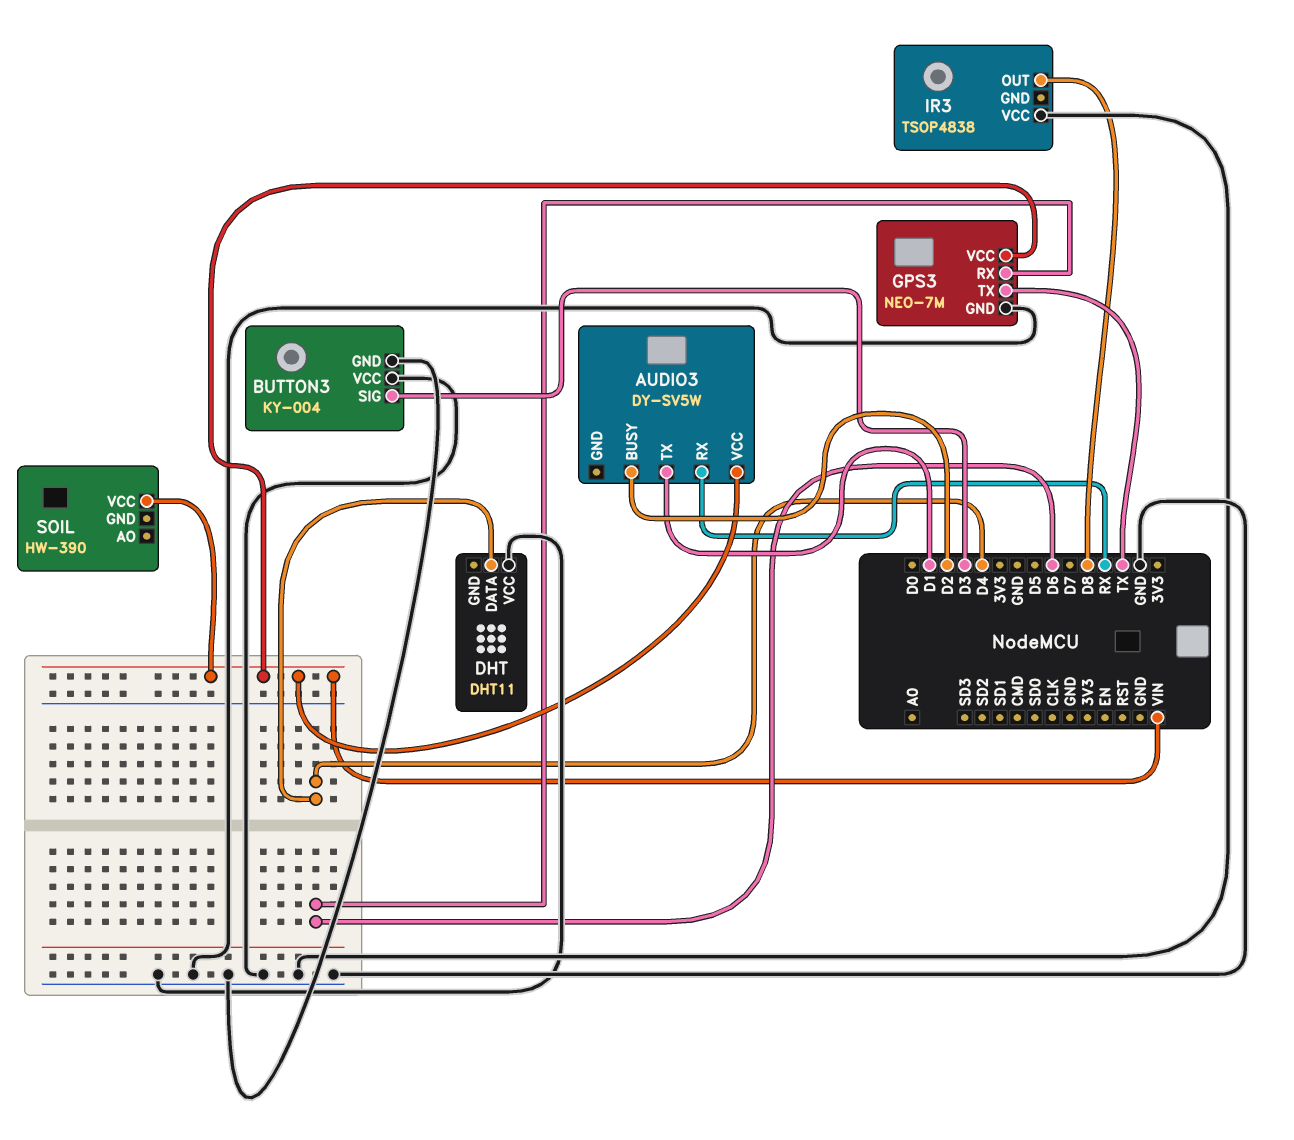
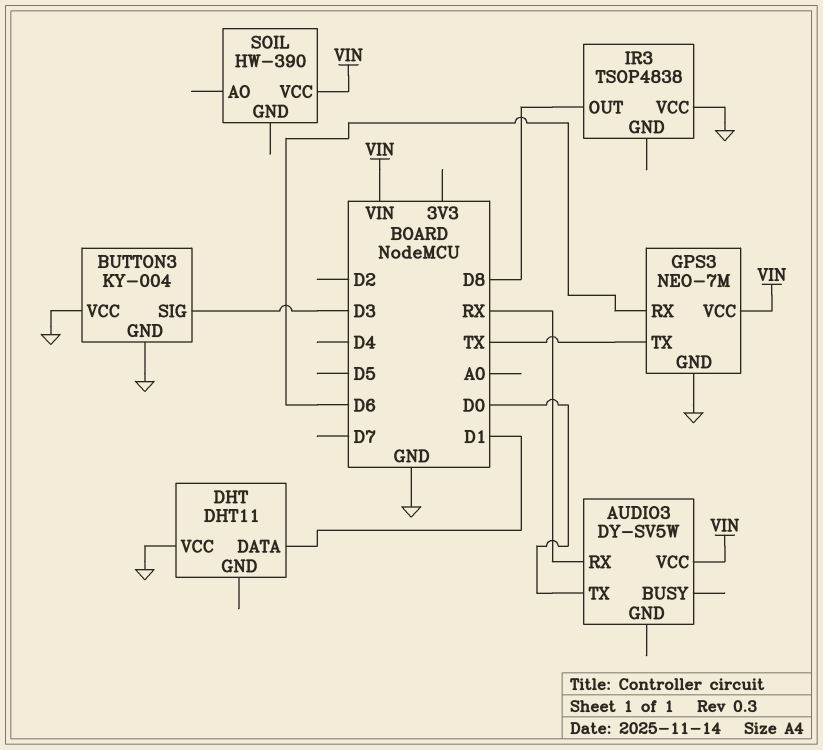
AUDIO3 pin BUSY: D2 -> none
AUDIO3 pin TX: D1 -> D0
DHT pin DATA: D4 -> D1

